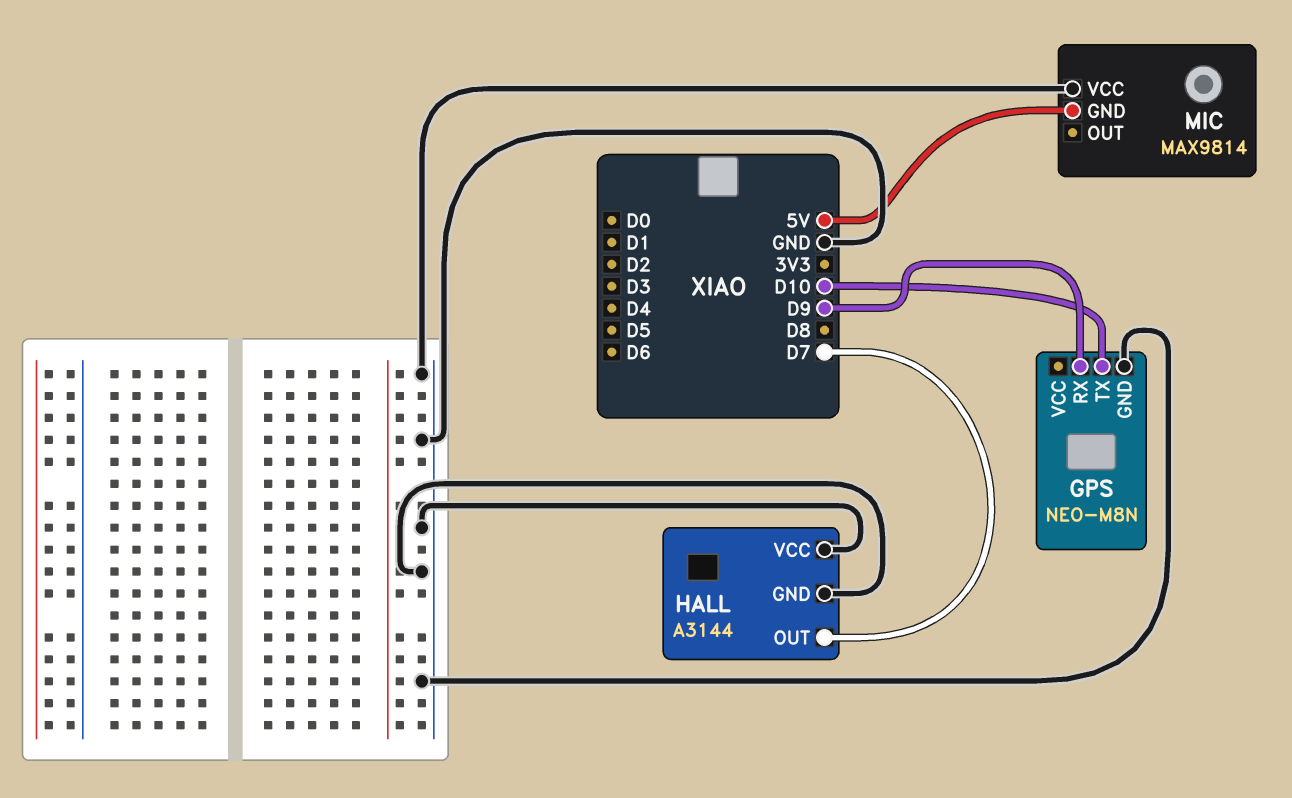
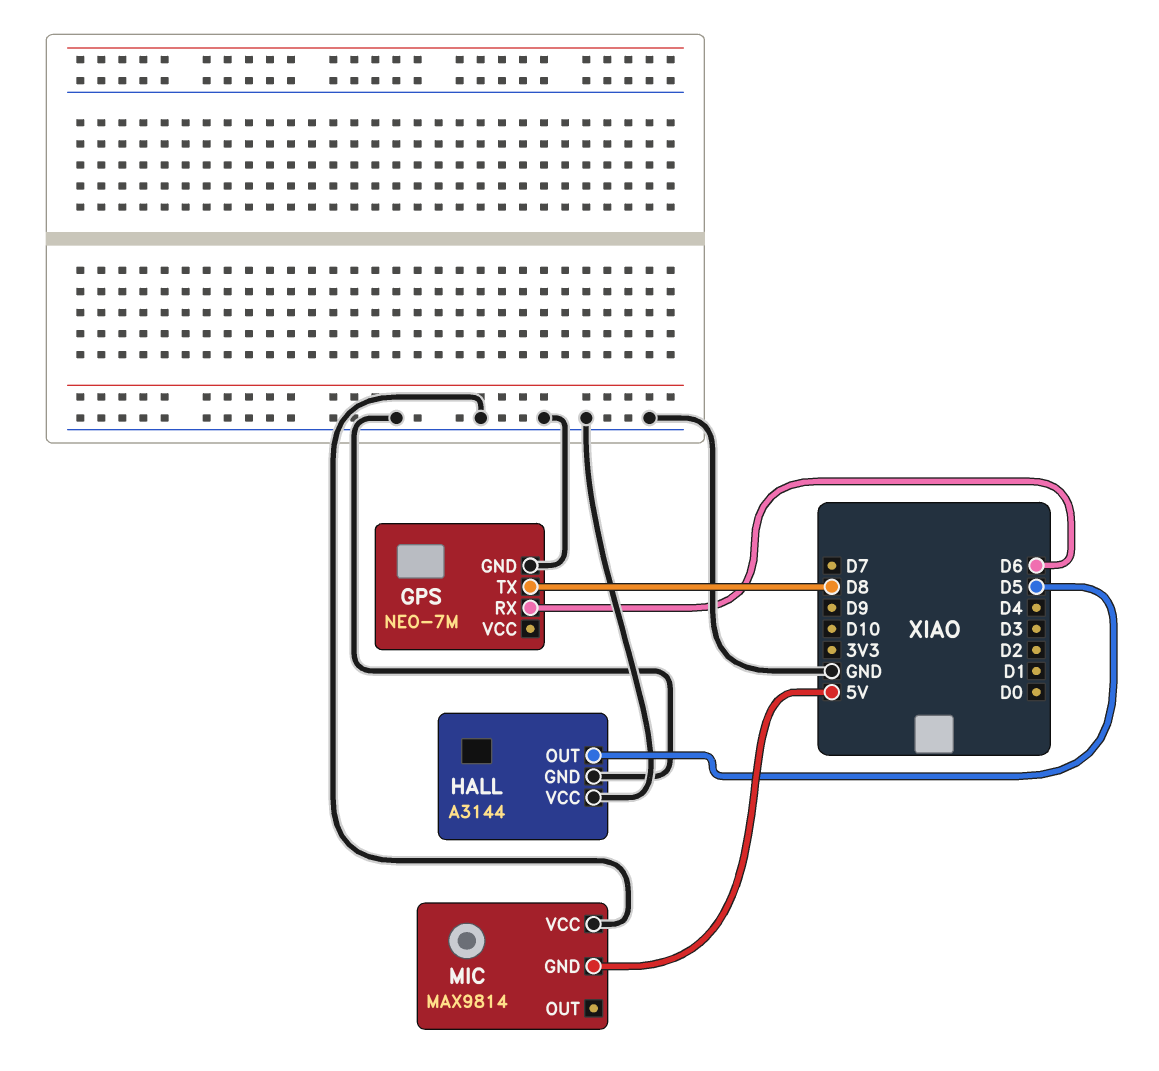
GPS: NEO-M8N -> NEO-7M
GPS pin RX: D9 -> D6
GPS pin TX: D10 -> D8
HALL pin OUT: D7 -> D5

